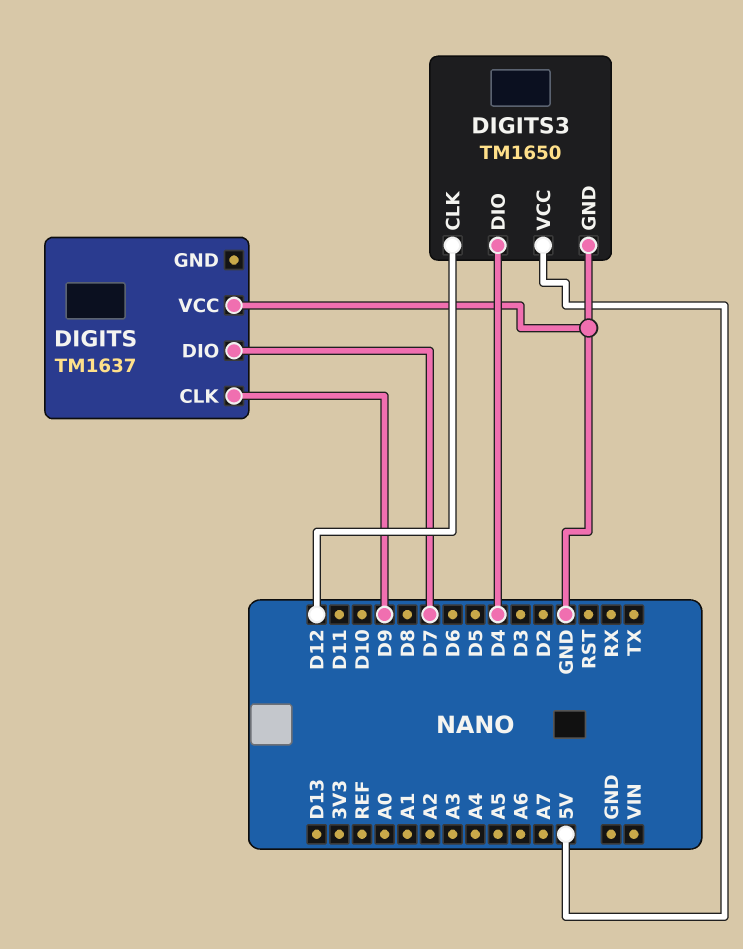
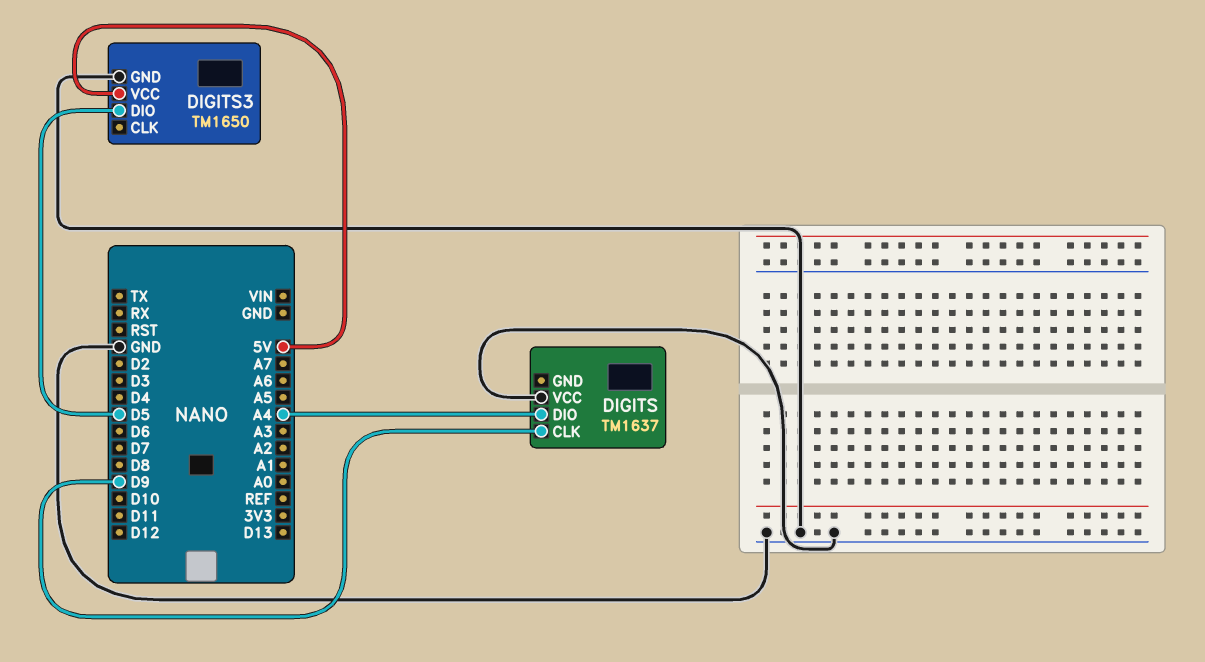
DIGITS pin DIO: D7 -> A4
DIGITS3 pin CLK: D12 -> none
DIGITS3 pin DIO: D4 -> D5

